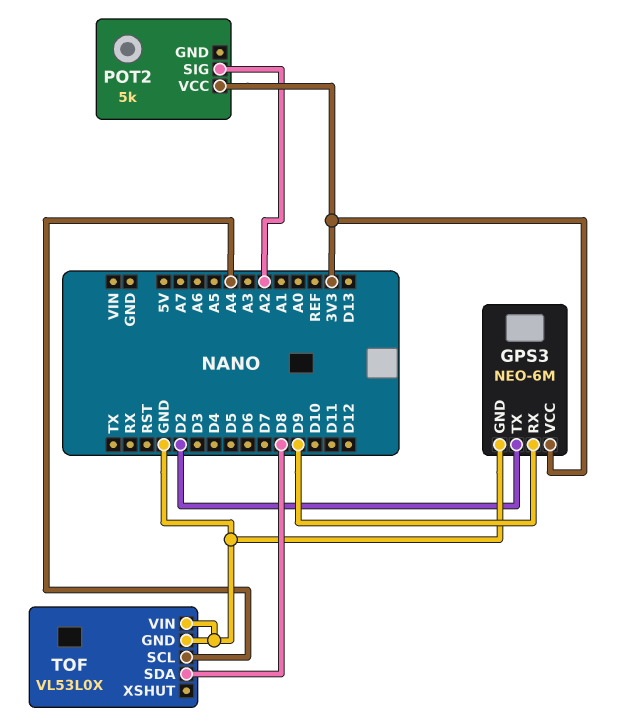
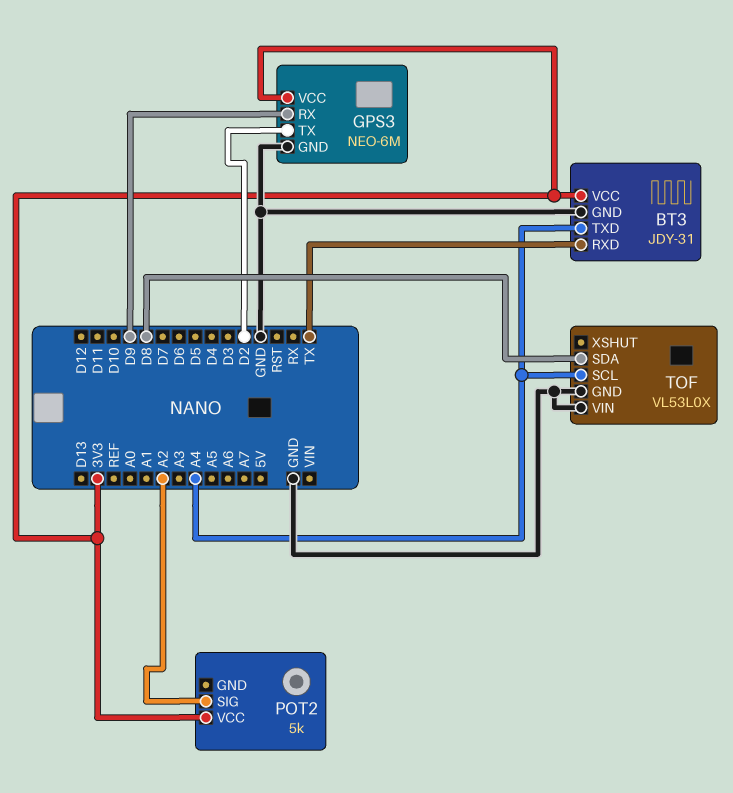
BT3: none -> JDY-31
BT3 pin GND: none -> GND
BT3 pin RXD: none -> TX
BT3 pin TXD: none -> A4
BT3 pin VCC: none -> 3V3

